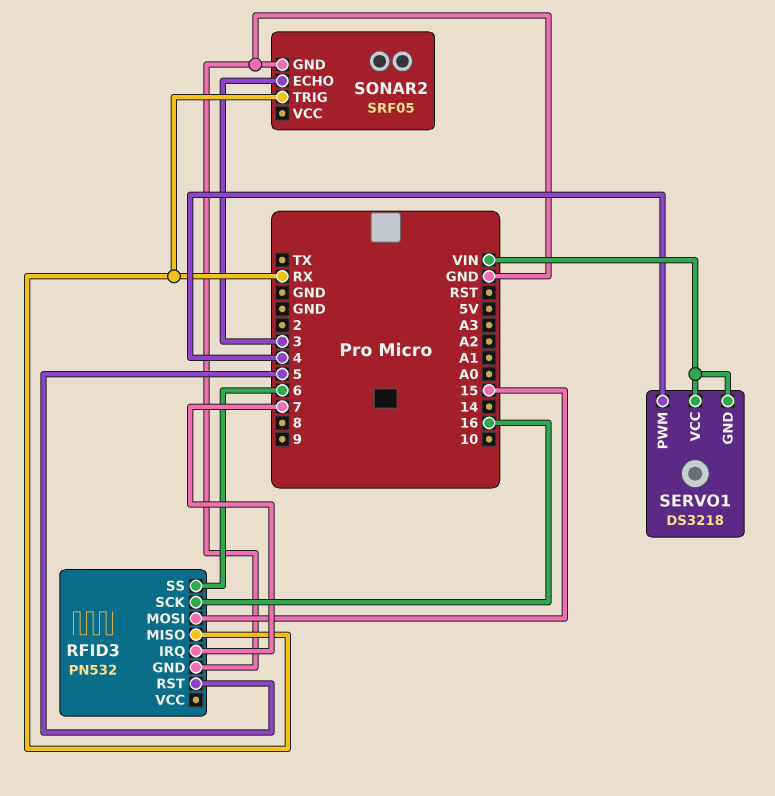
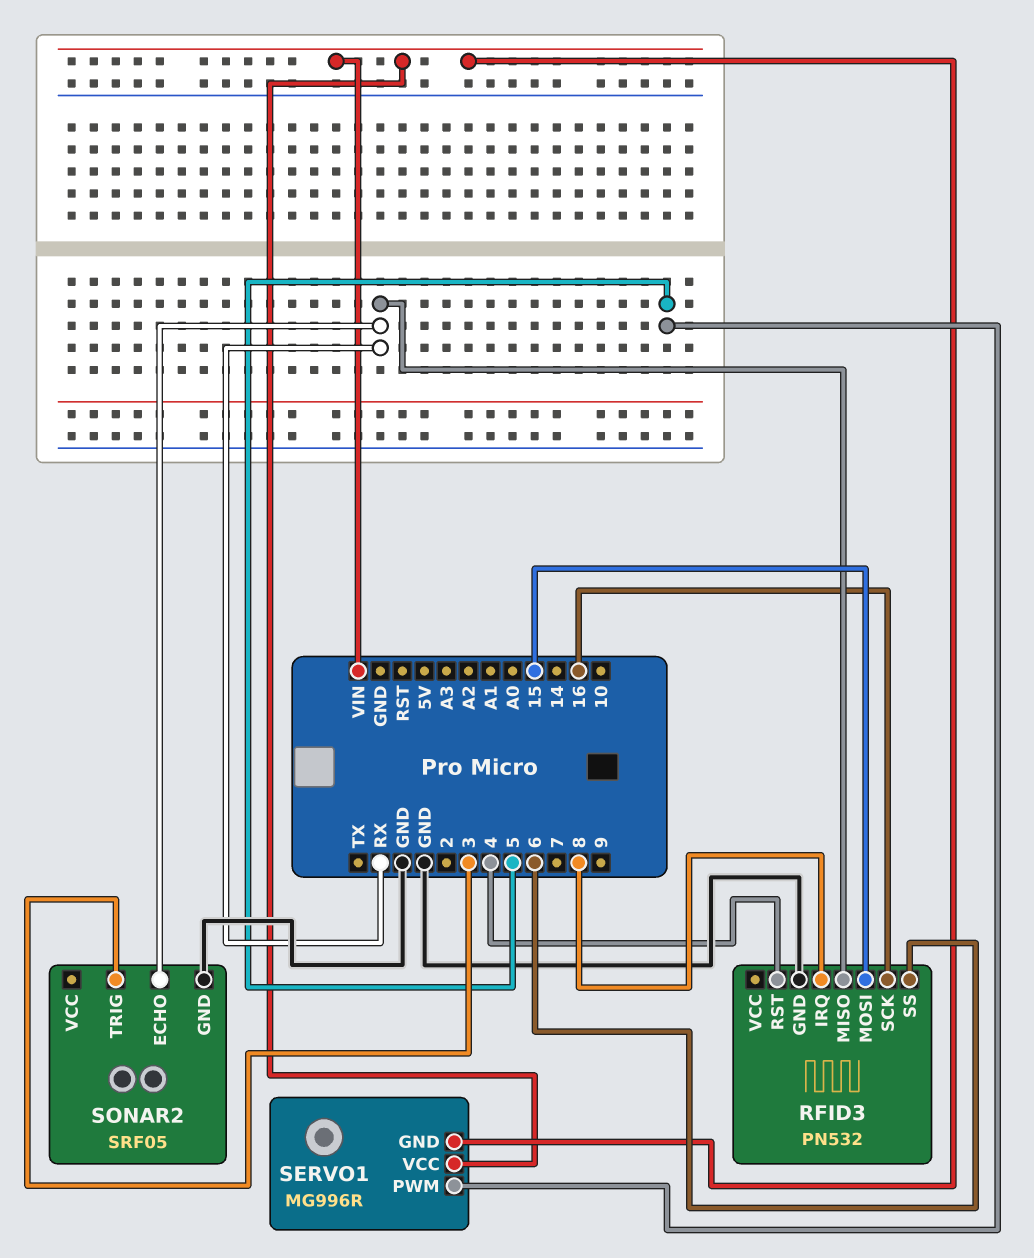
RFID3 pin IRQ: 7 -> 8
RFID3 pin RST: 5 -> 4
SERVO1: DS3218 -> MG996R
SERVO1 pin PWM: 4 -> 5
SONAR2 pin ECHO: 3 -> RX
SONAR2 pin TRIG: RX -> 3

